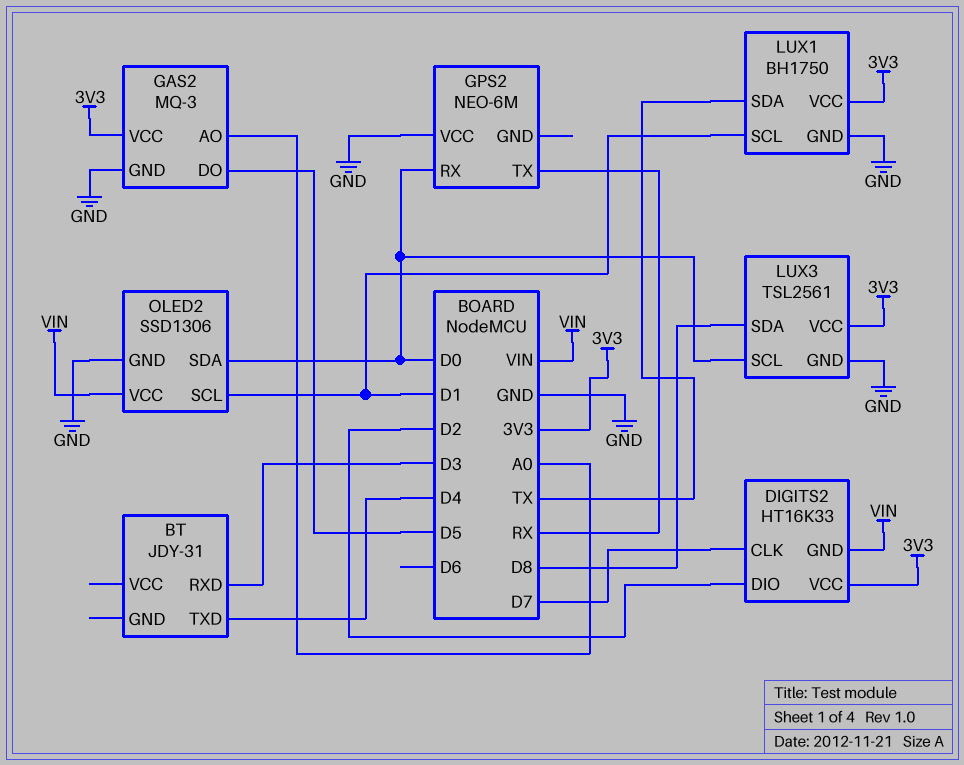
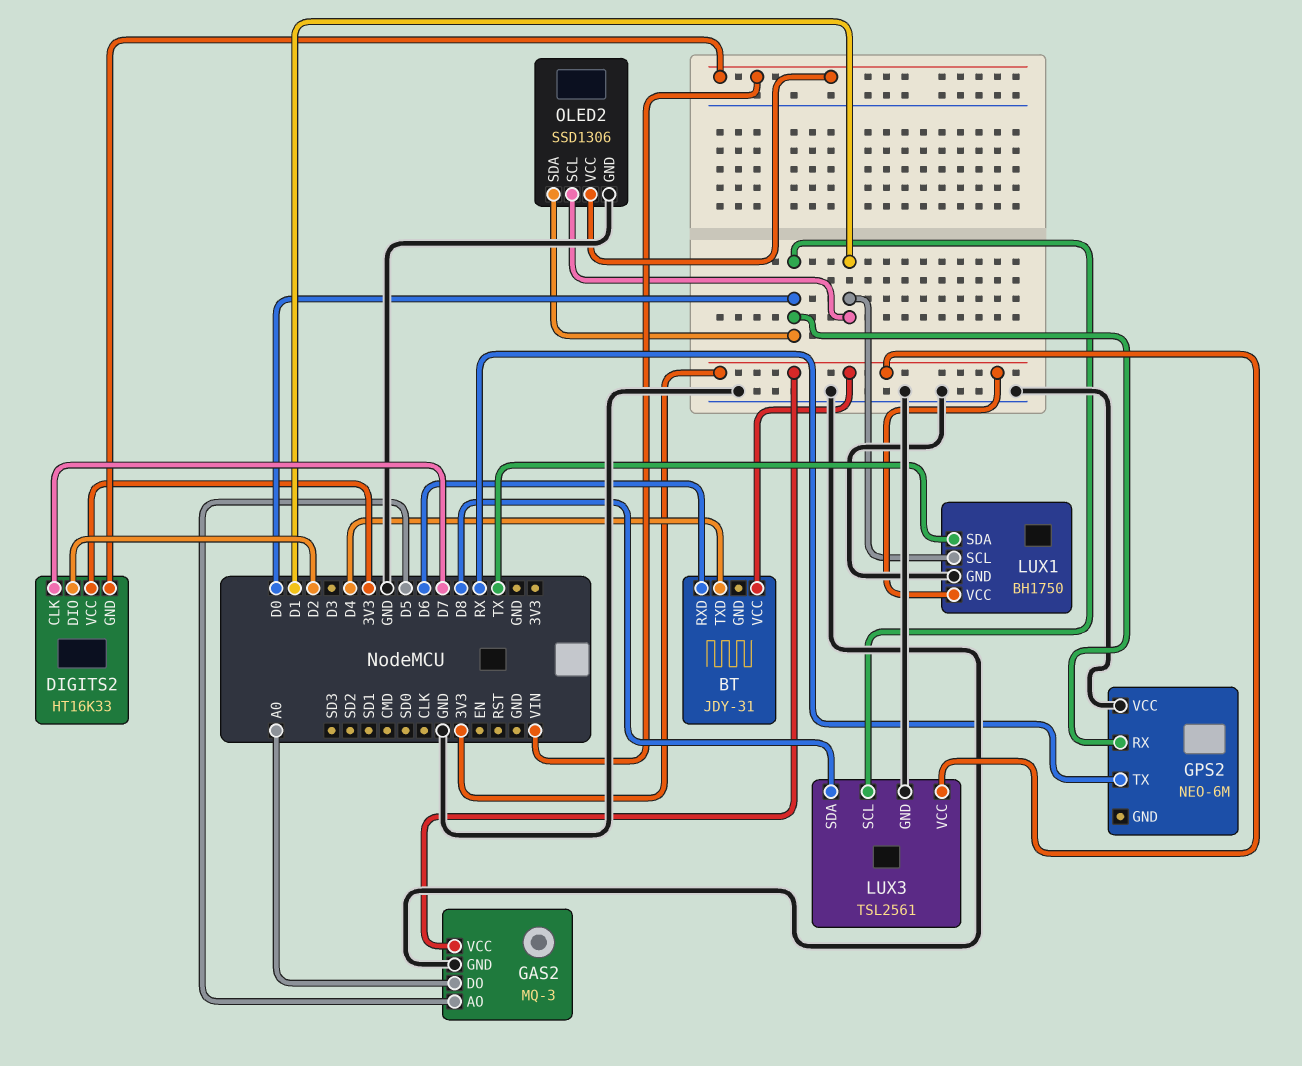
BT pin RXD: D3 -> D6
BT pin VCC: none -> 3V3
GAS2 pin AO: A0 -> D5
GAS2 pin DO: D5 -> A0

